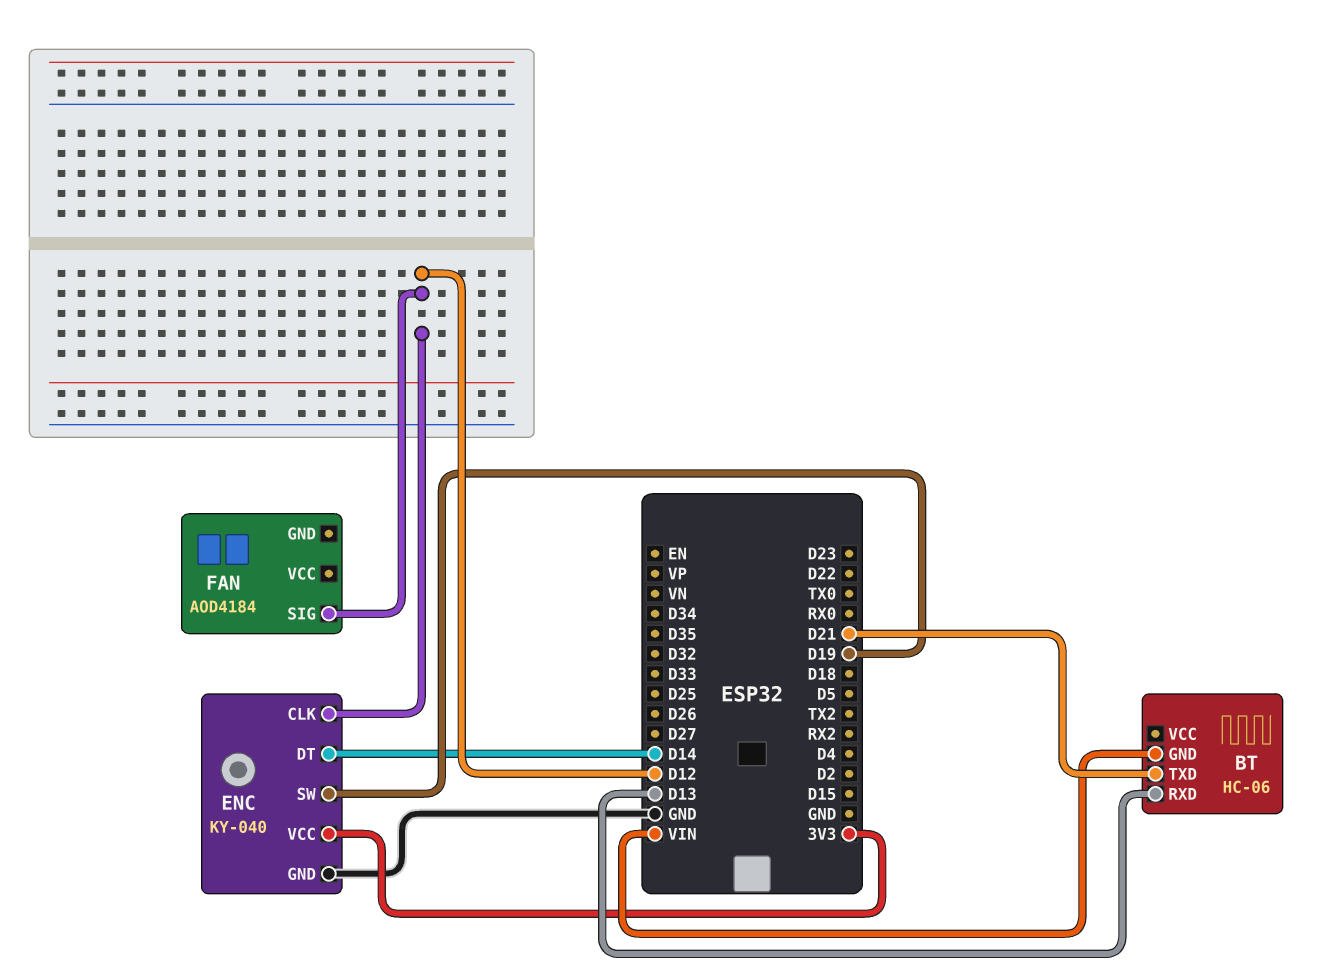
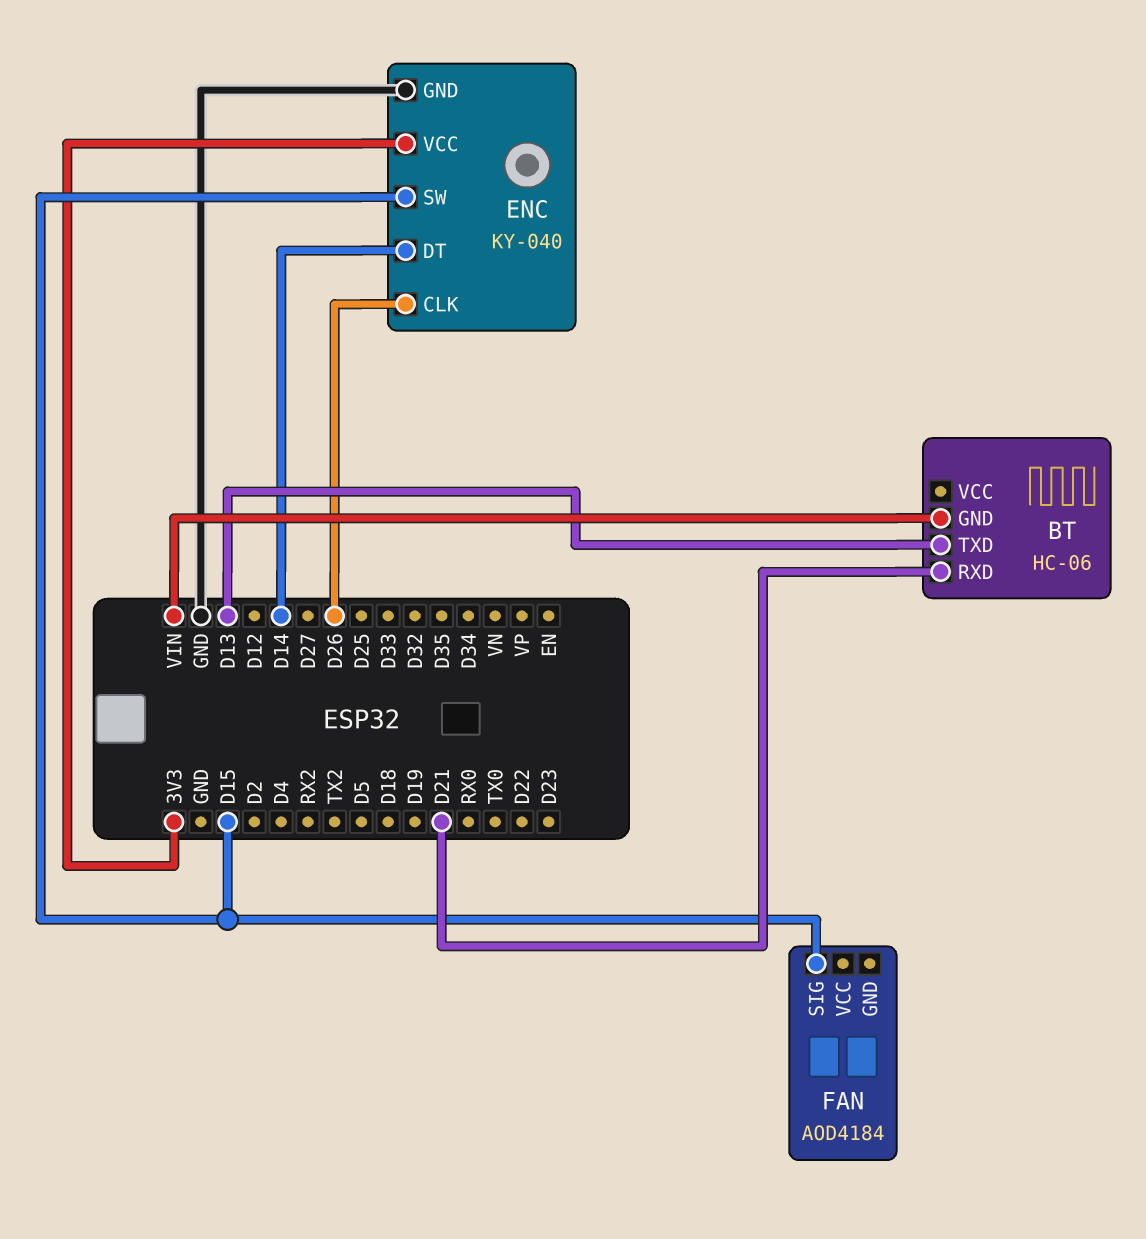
BT pin RXD: D13 -> D21
BT pin TXD: D21 -> D13
ENC pin CLK: D12 -> D26
ENC pin SW: D19 -> D15
FAN pin SIG: D12 -> D15

